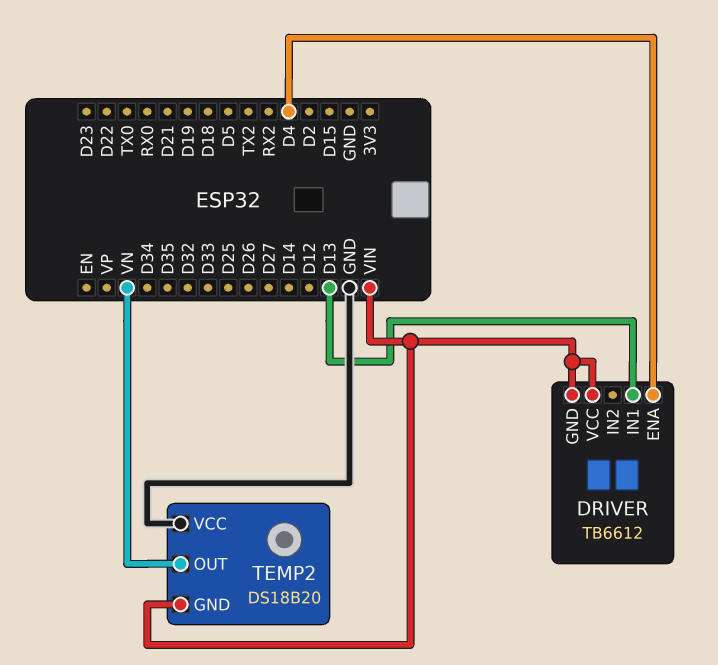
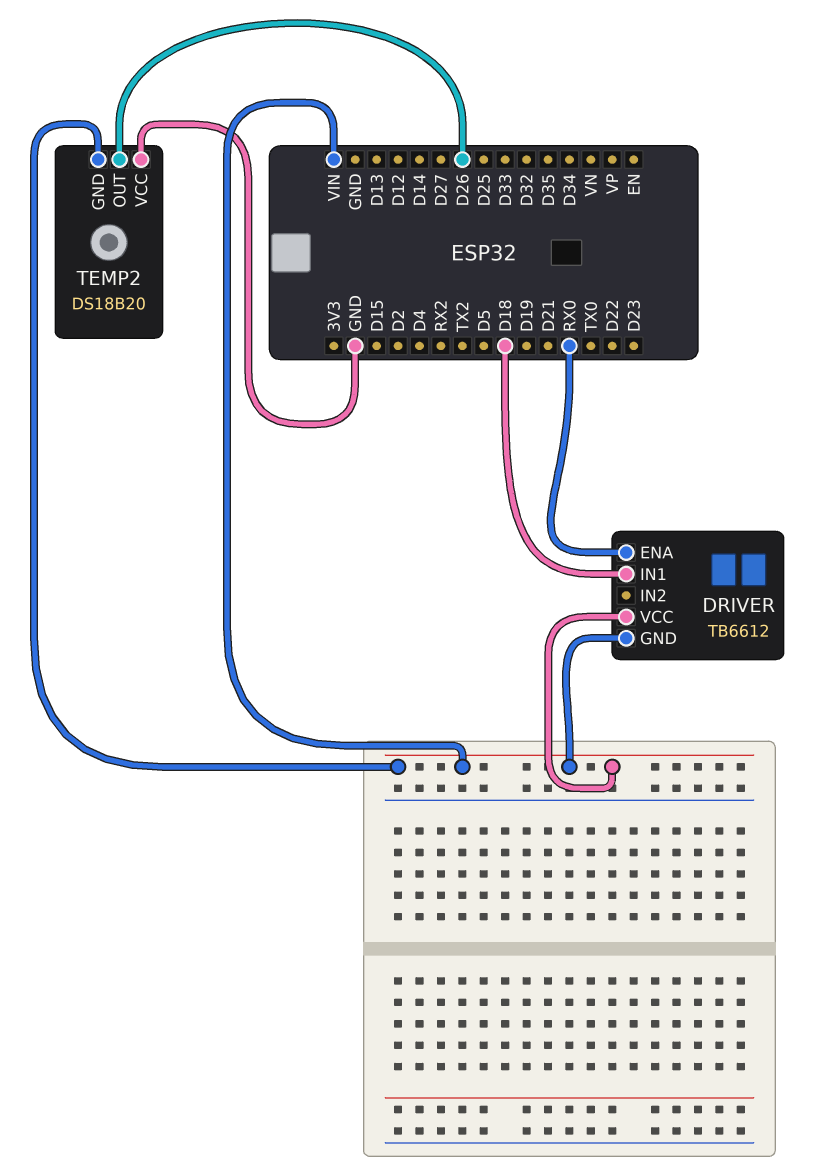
DRIVER pin ENA: D4 -> RX0
DRIVER pin IN1: D13 -> D18
TEMP2 pin OUT: VN -> D26

